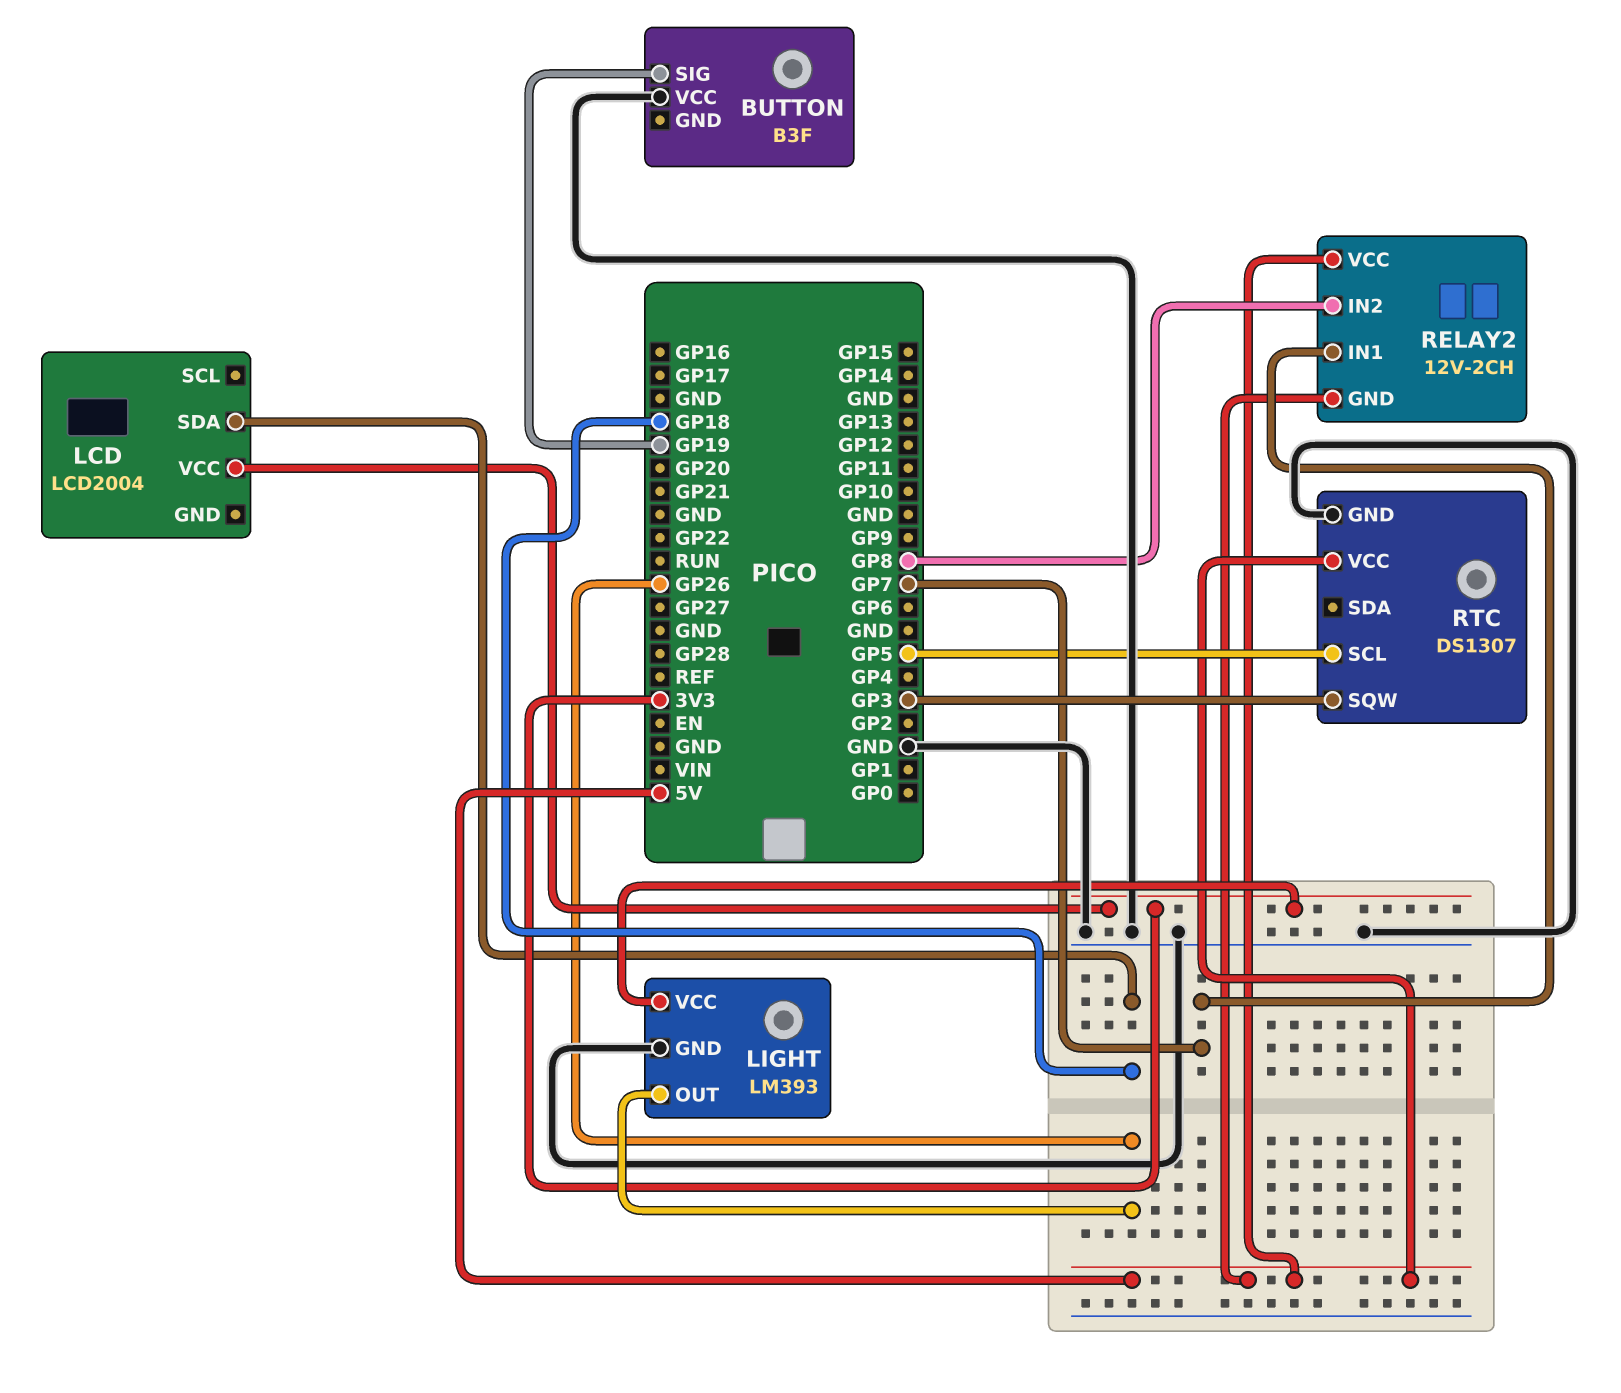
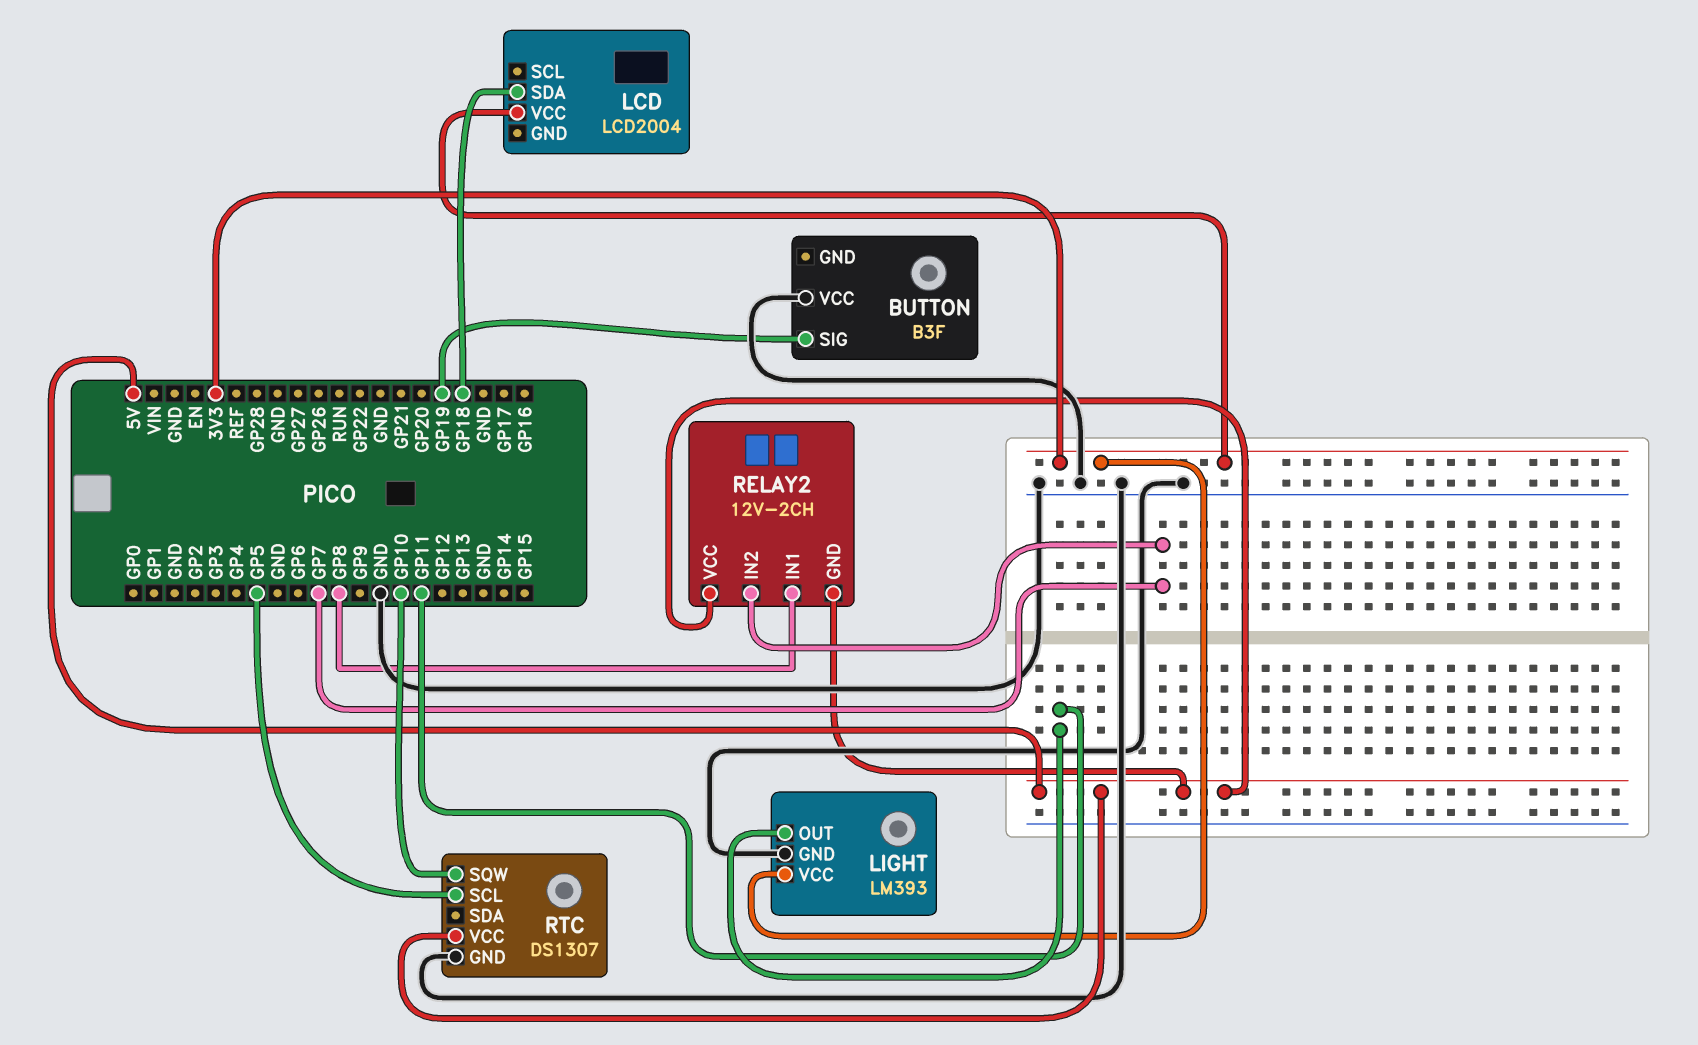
LIGHT pin OUT: GP26 -> GP11
RELAY2 pin IN1: GP7 -> GP8
RELAY2 pin IN2: GP8 -> GP7
RTC pin SQW: GP3 -> GP10

